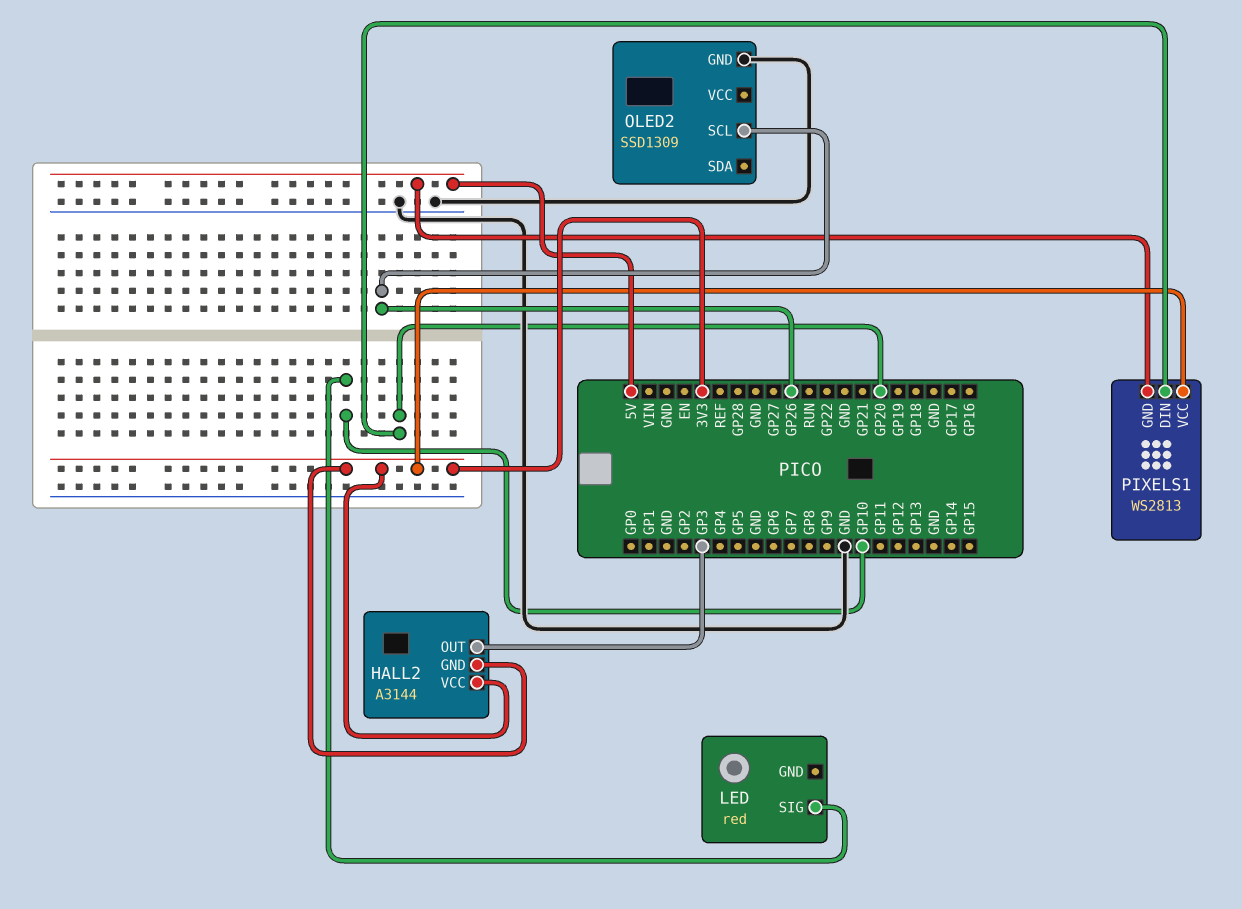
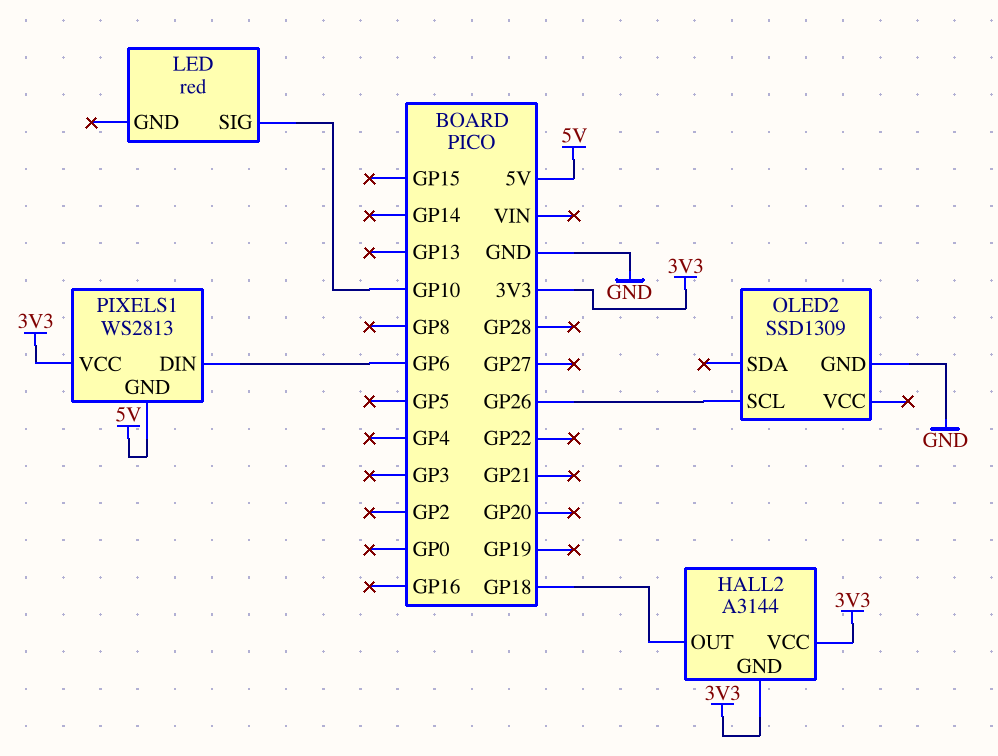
HALL2 pin OUT: GP3 -> GP18
PIXELS1 pin DIN: GP20 -> GP6

